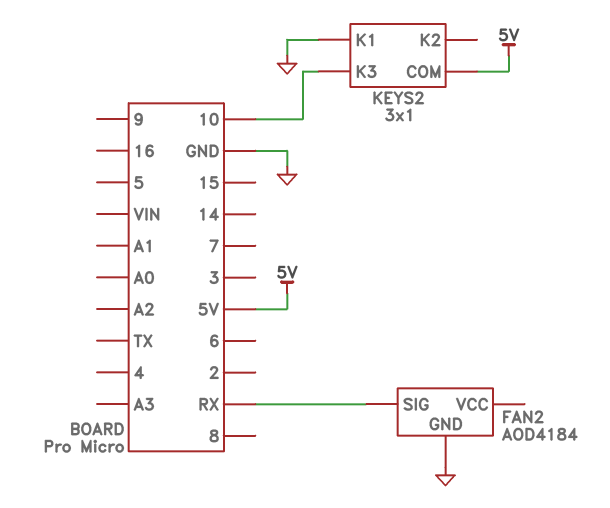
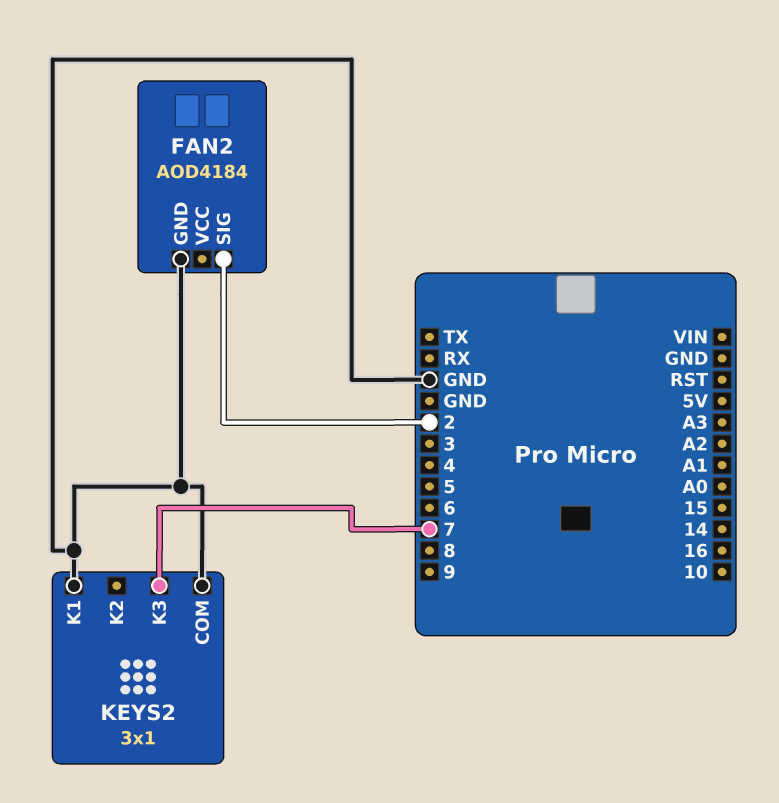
FAN2 pin SIG: RX -> 2
KEYS2 pin COM: 5V -> GND
KEYS2 pin K3: 10 -> 7

